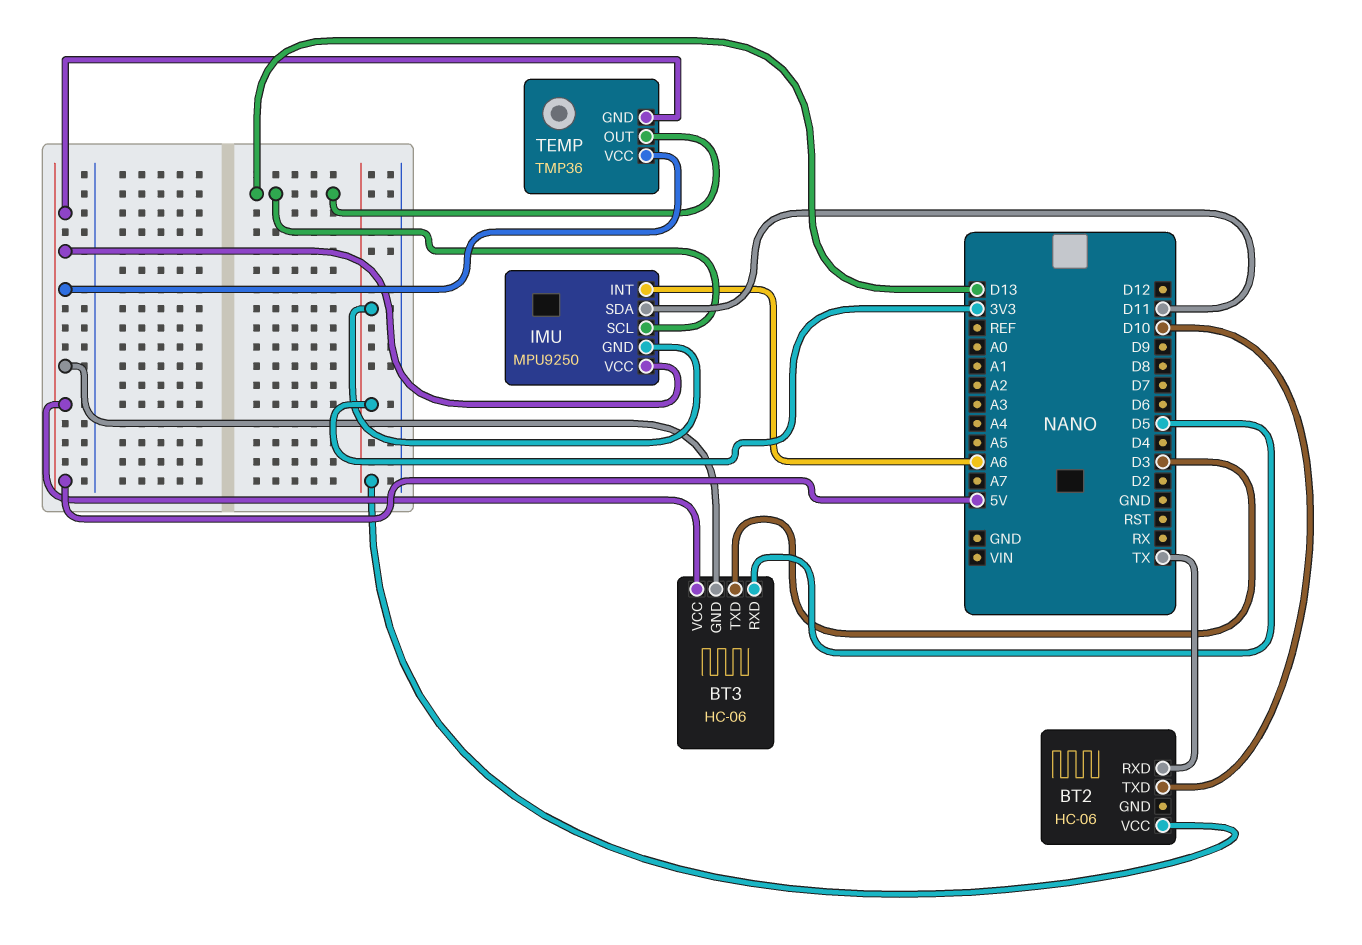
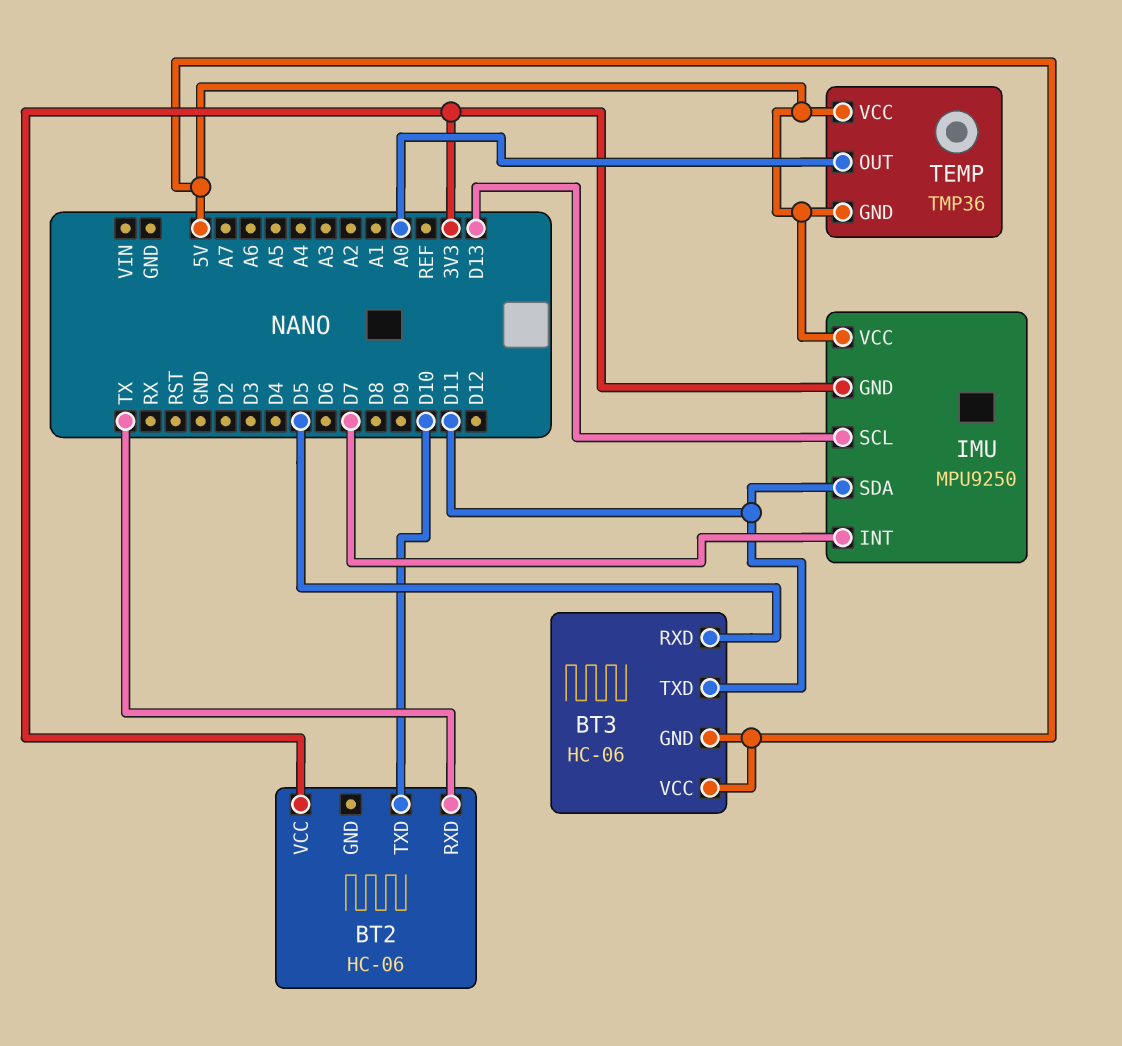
BT3 pin TXD: D3 -> D11
IMU pin INT: A6 -> D7
TEMP pin OUT: D13 -> A0

